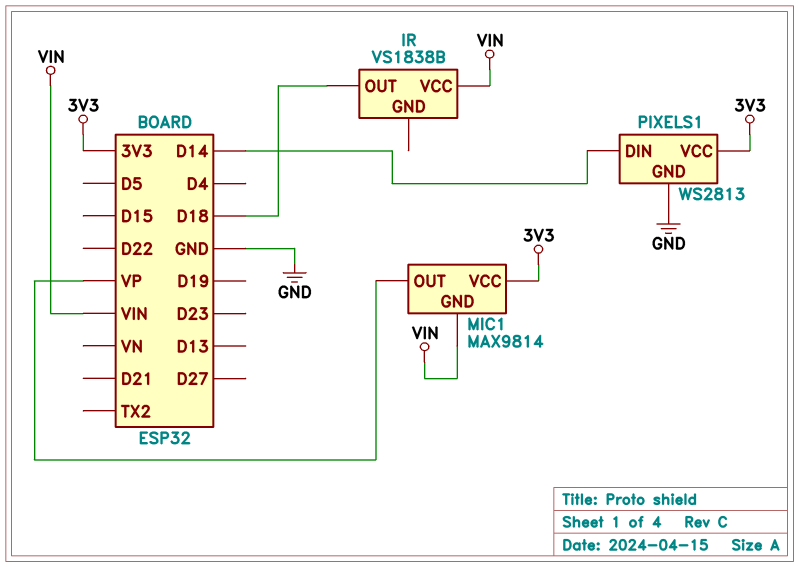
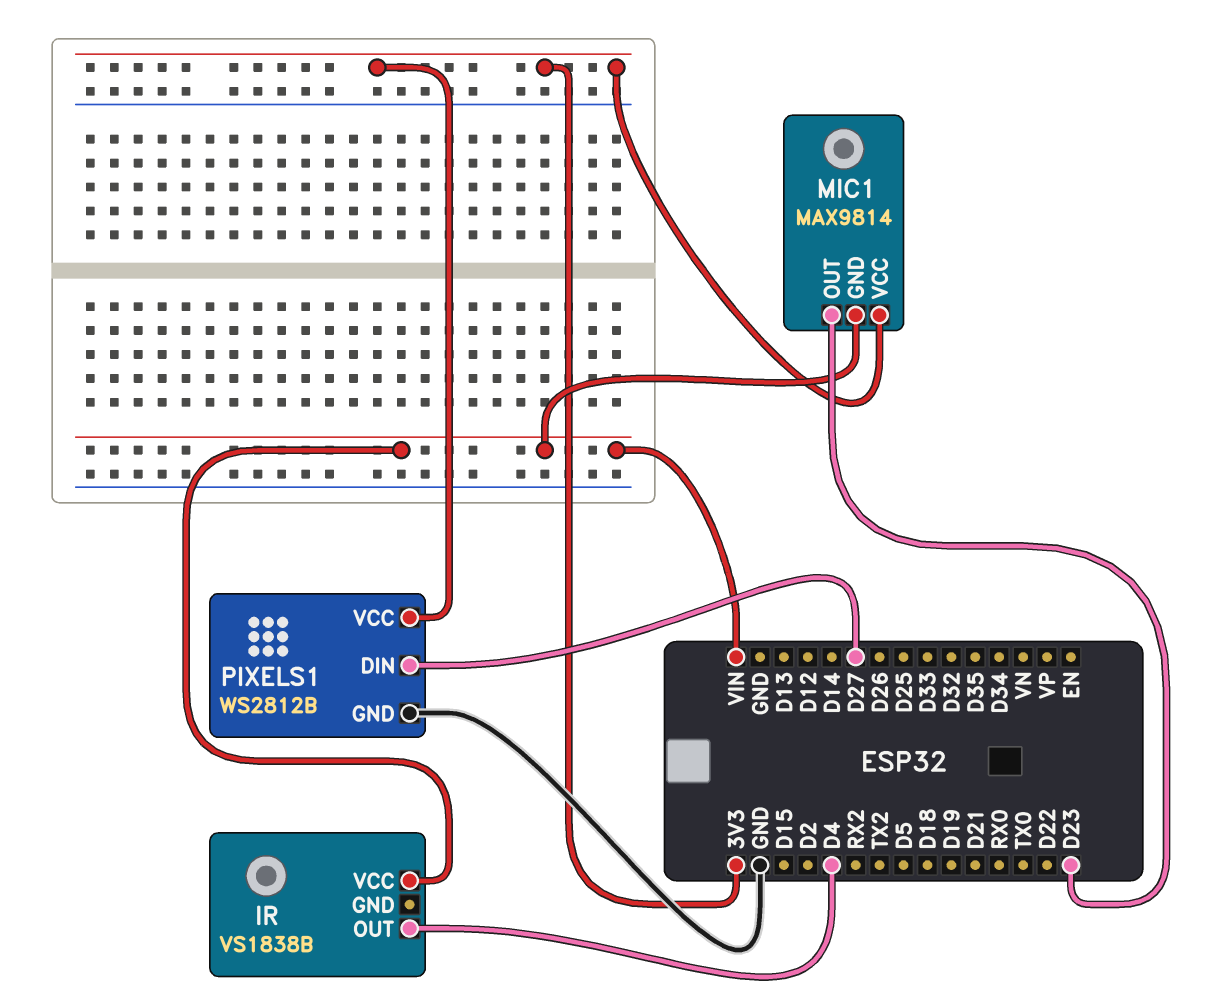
IR pin OUT: D18 -> D4
MIC1 pin OUT: VP -> D23
PIXELS1: WS2813 -> WS2812B
PIXELS1 pin DIN: D14 -> D27

